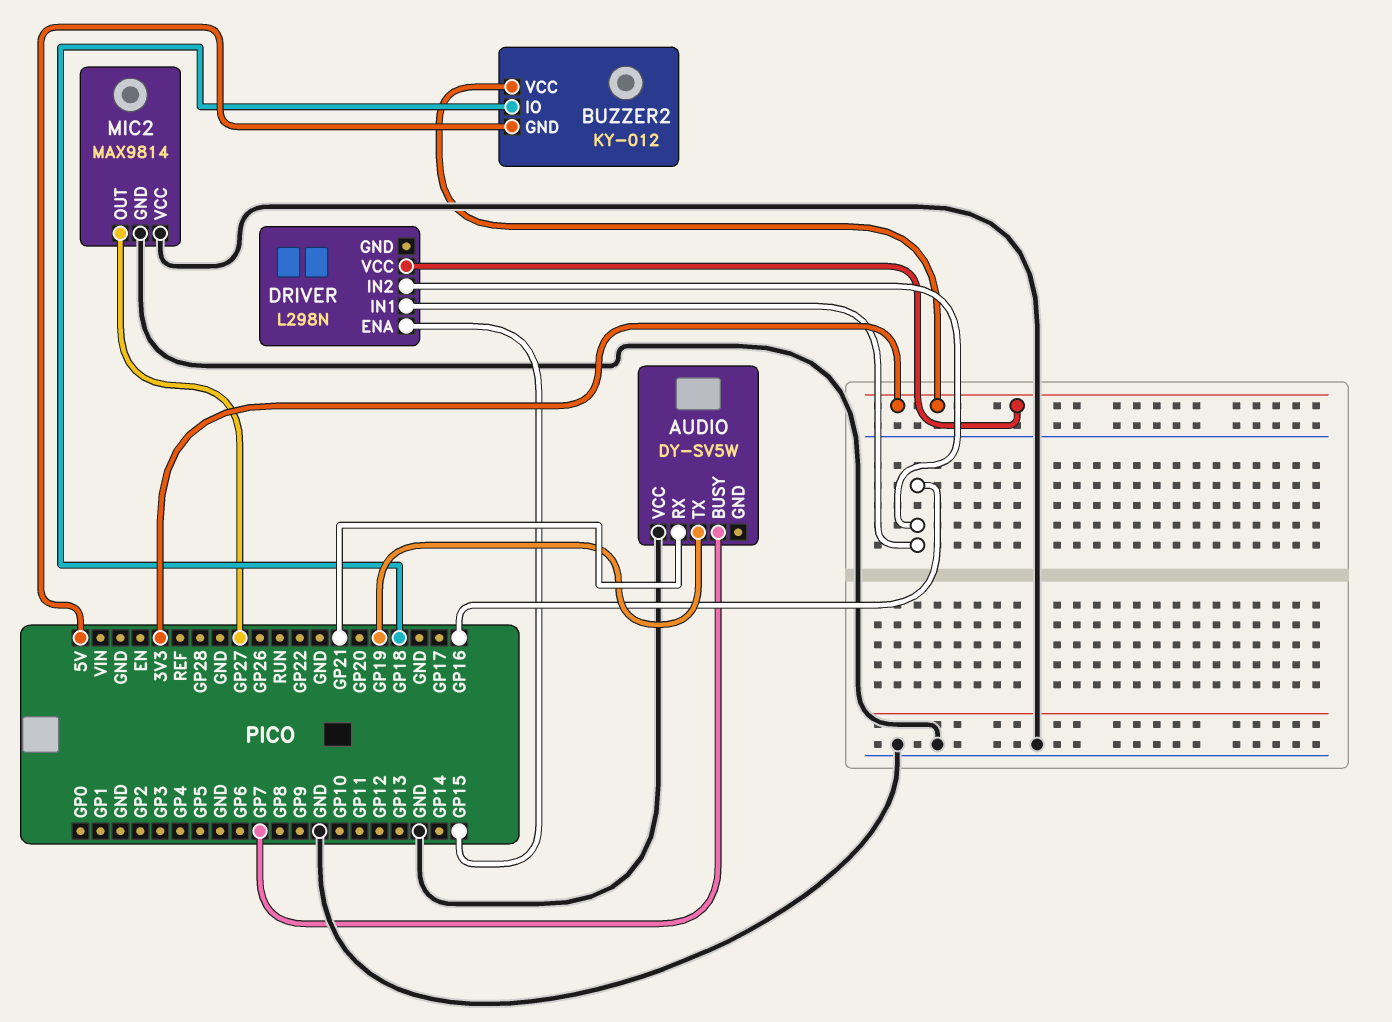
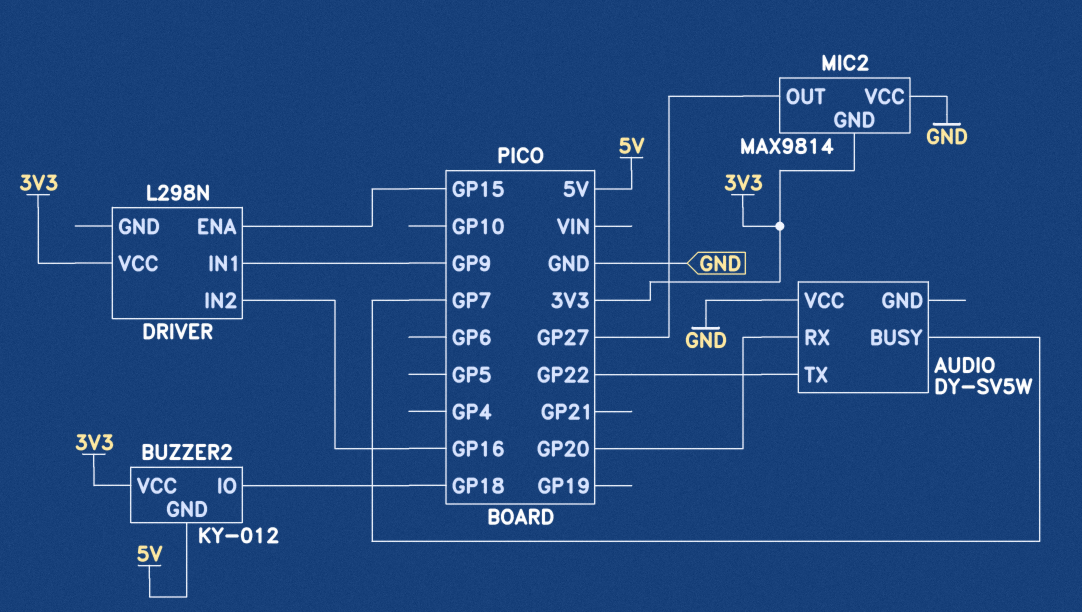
AUDIO pin RX: GP21 -> GP20
AUDIO pin TX: GP19 -> GP22
DRIVER pin IN1: GP16 -> GP9
MIC2 pin GND: GND -> 3V3

